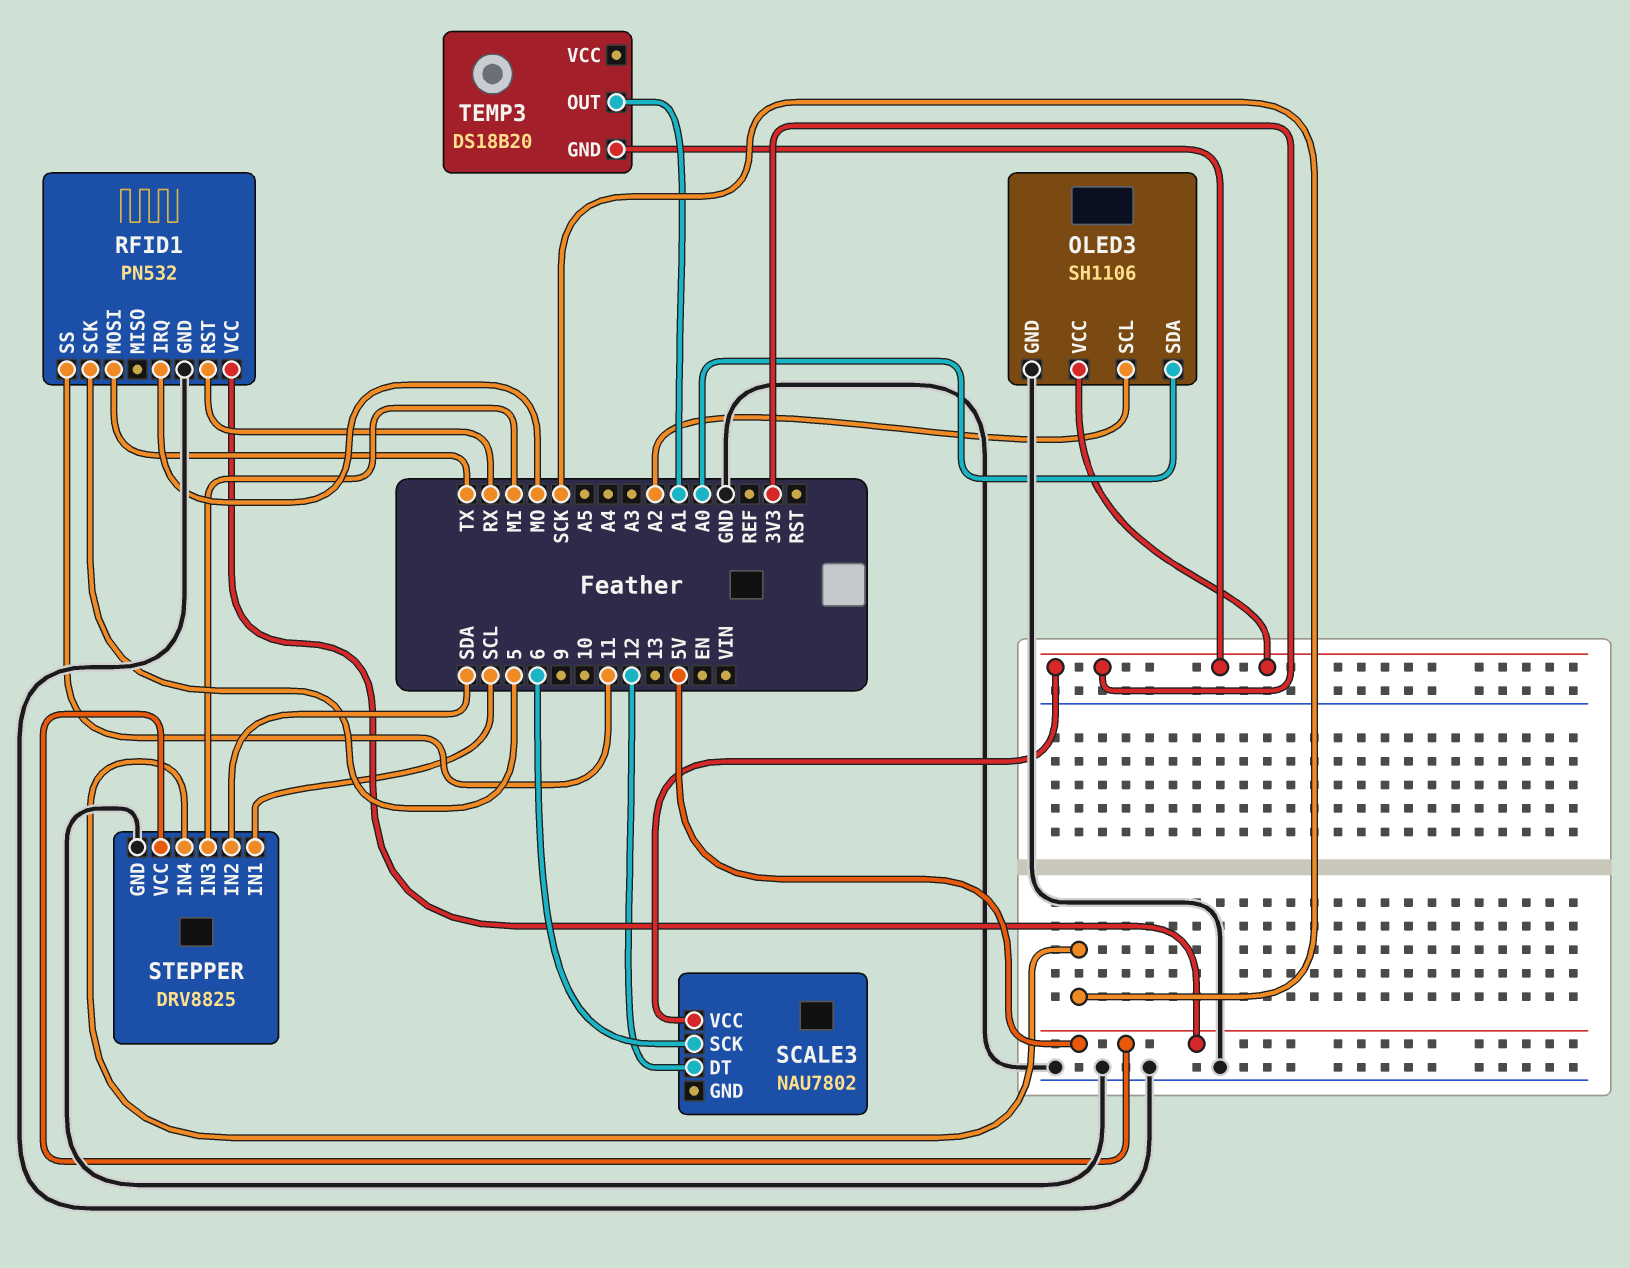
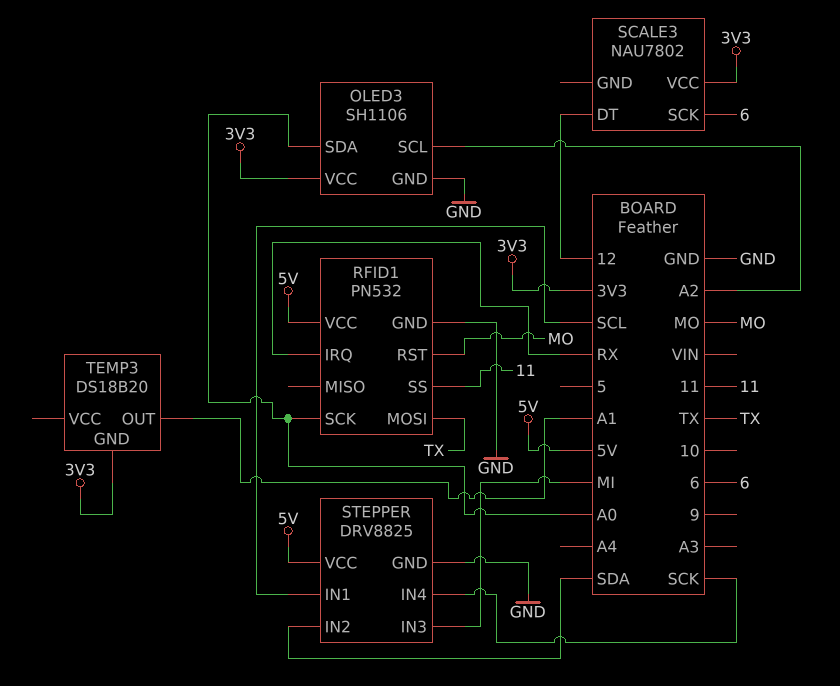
RFID1 pin IRQ: MO -> RX
RFID1 pin RST: RX -> MO
RFID1 pin SCK: 5 -> A0

